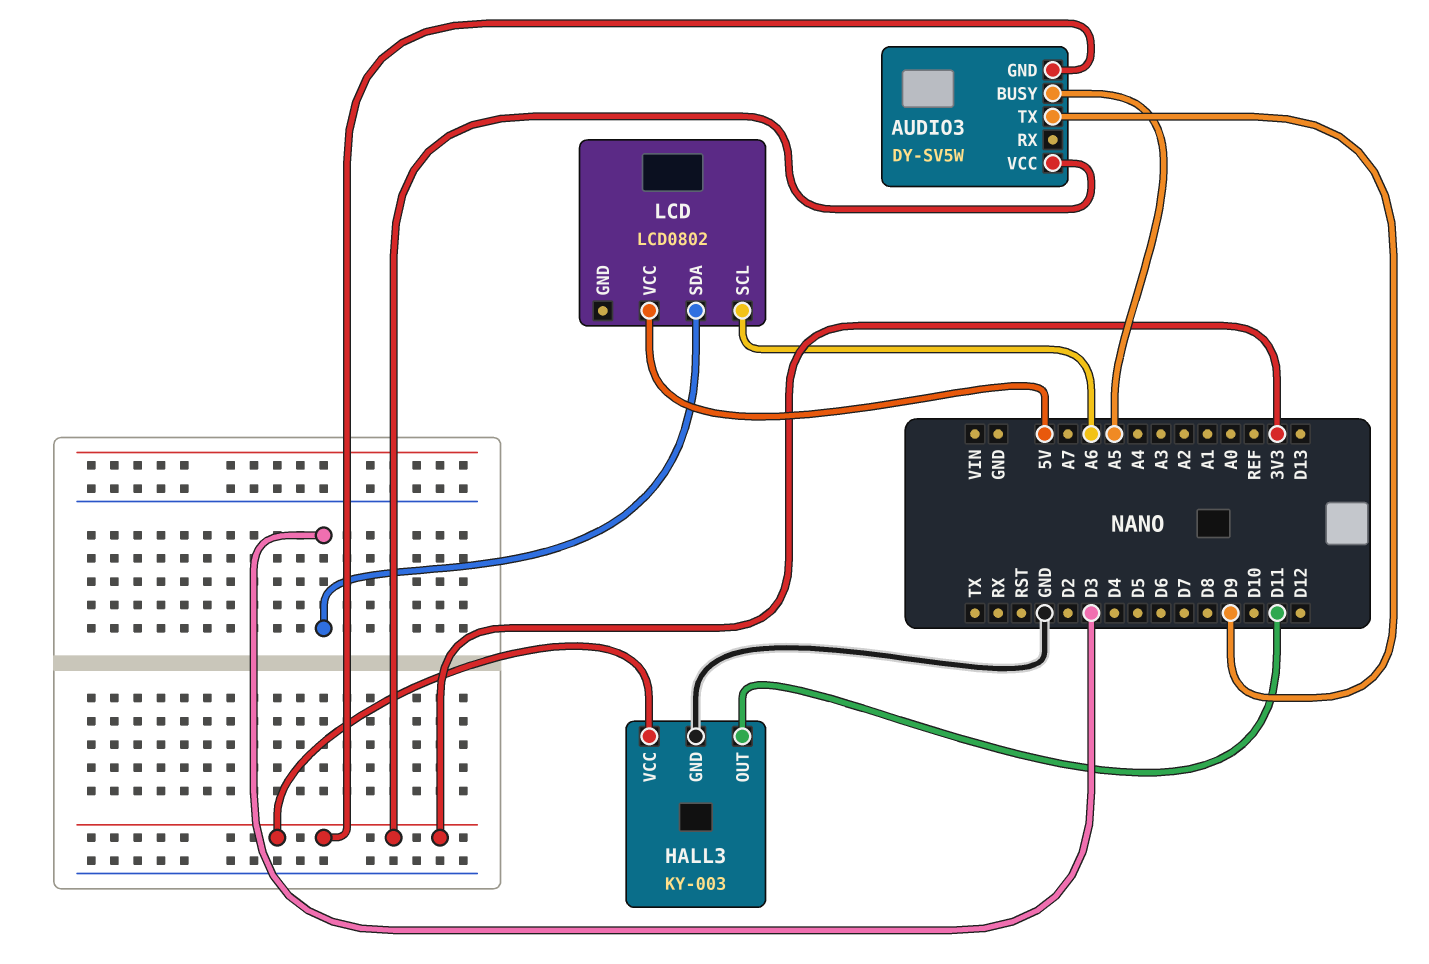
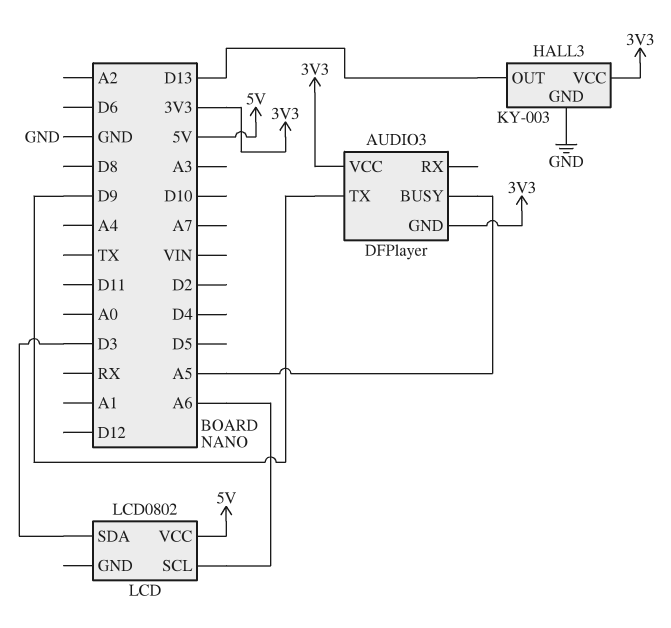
AUDIO3: DY-SV5W -> DFPlayer
HALL3 pin OUT: D11 -> D13

